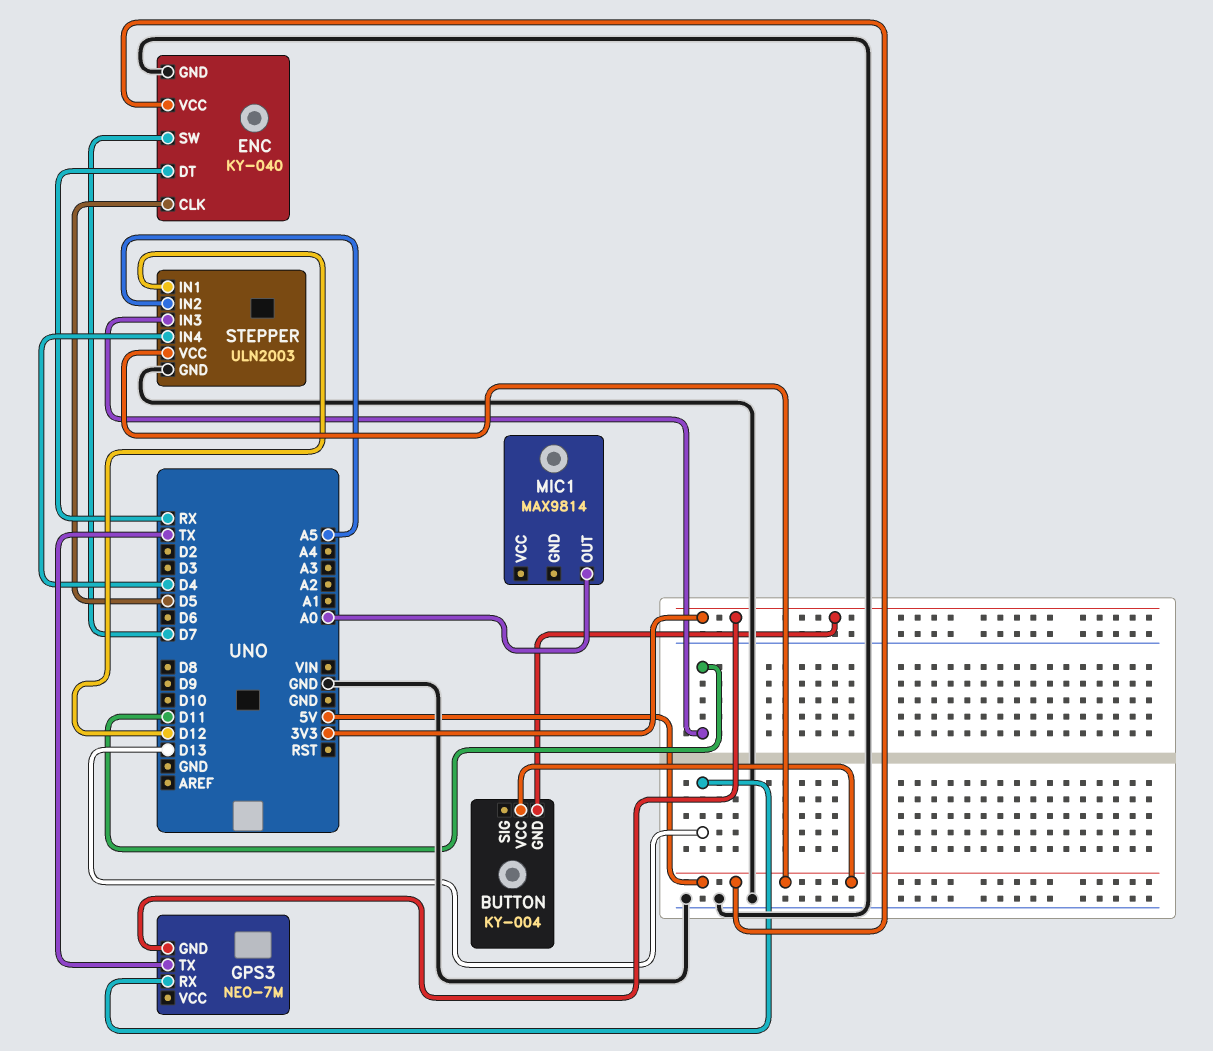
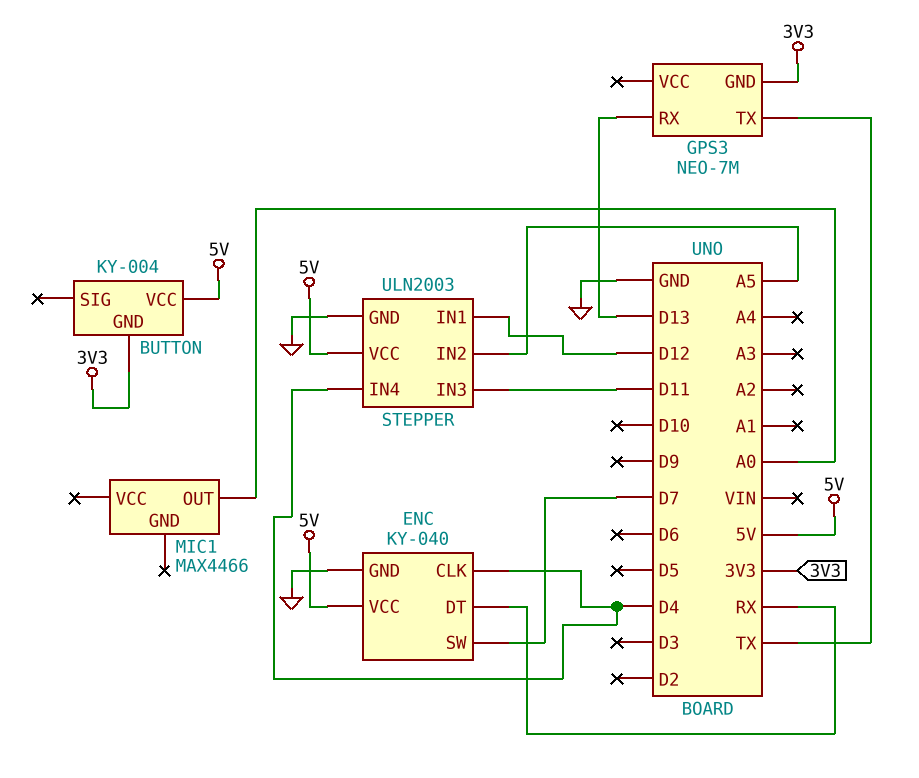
ENC pin CLK: D5 -> D4
MIC1: MAX9814 -> MAX4466

